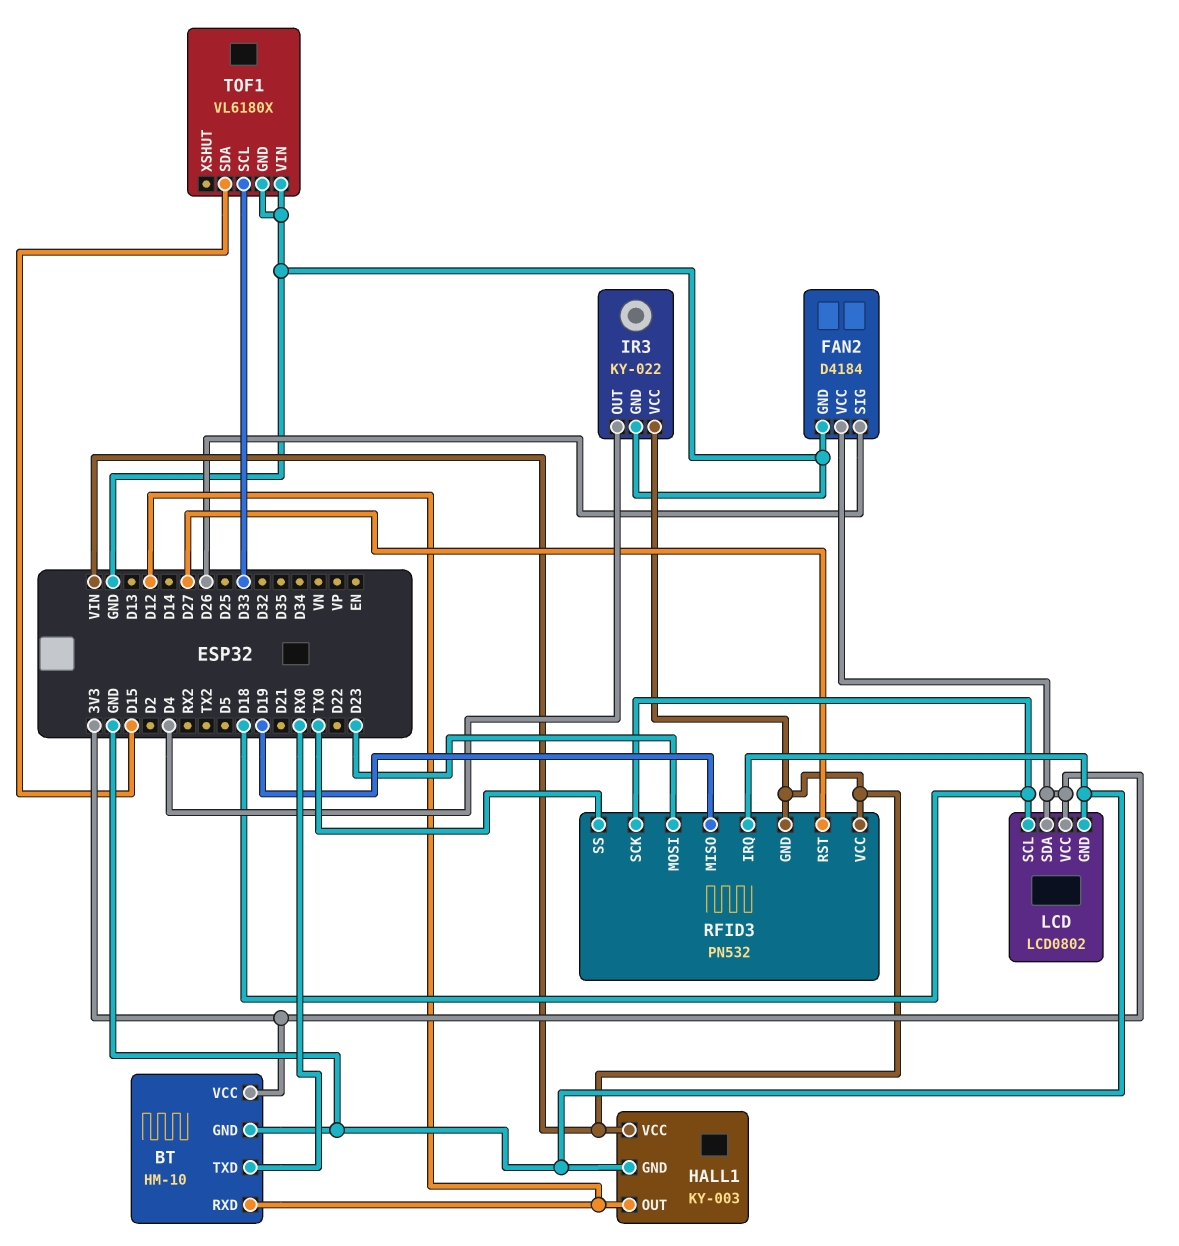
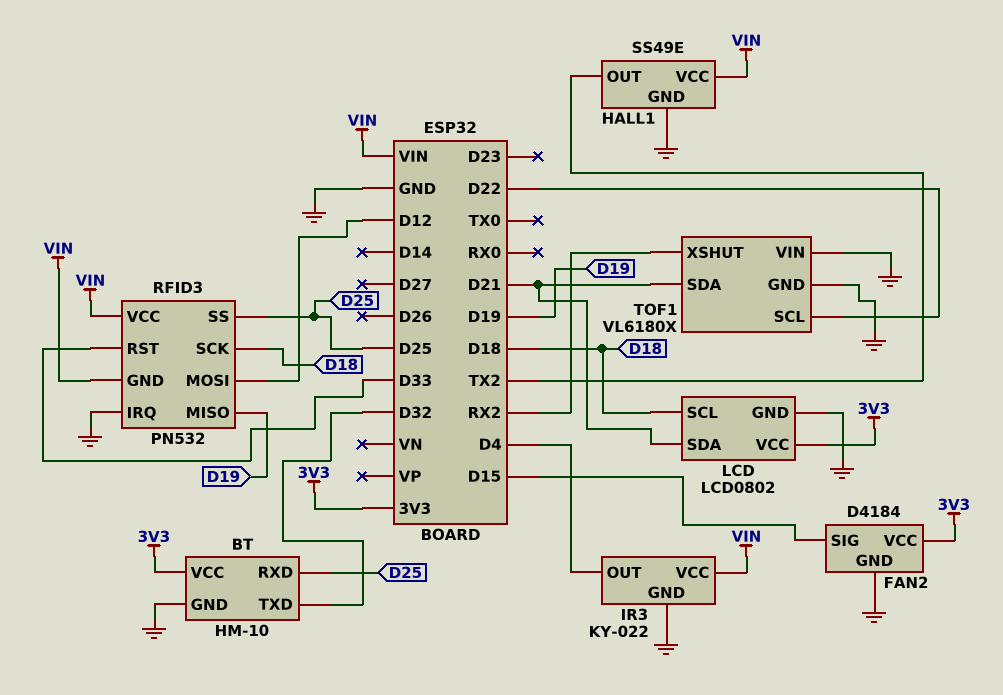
BT pin RXD: D12 -> D25
BT pin TXD: RX0 -> D32
FAN2 pin SIG: D26 -> D15
HALL1: KY-003 -> SS49E
HALL1 pin OUT: D12 -> TX2
LCD pin SDA: 3V3 -> D21
RFID3 pin MOSI: D23 -> D12
RFID3 pin RST: D27 -> D33
RFID3 pin SS: TX0 -> D25
TOF1 pin SCL: D33 -> D22
TOF1 pin SDA: D15 -> D21
TOF1 pin XSHUT: none -> RX2

